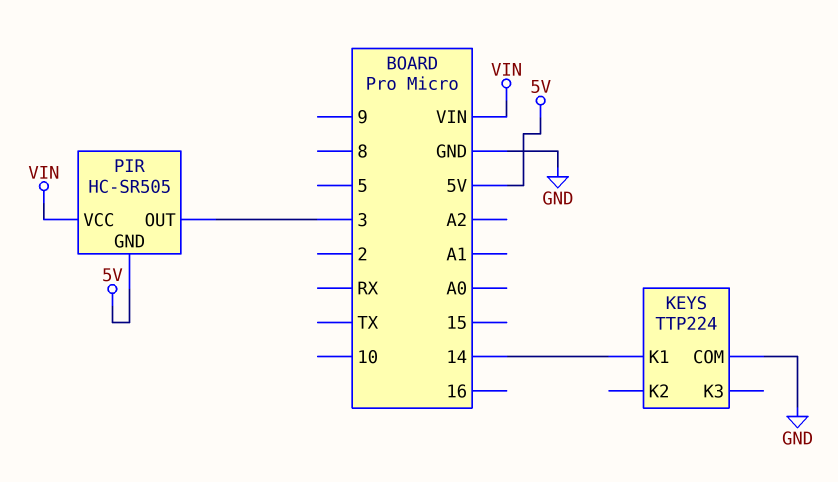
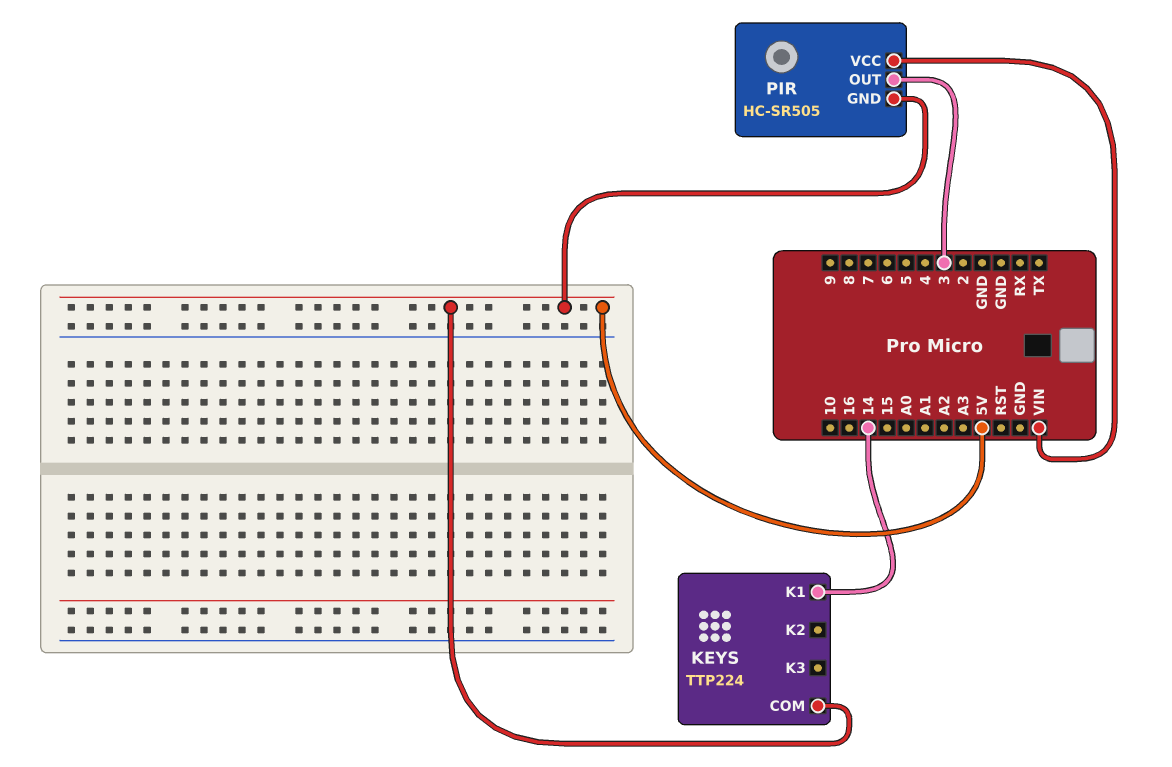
KEYS pin COM: GND -> 5V

